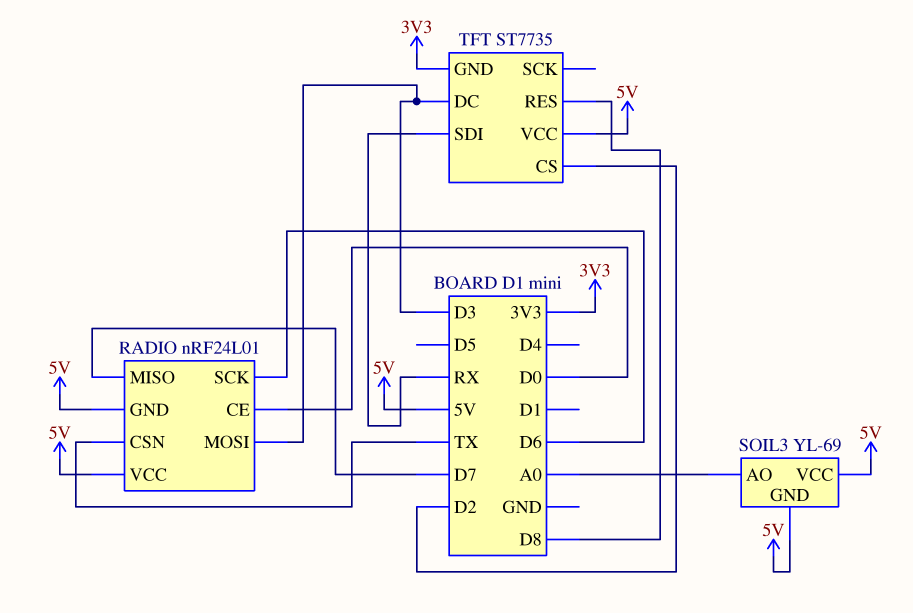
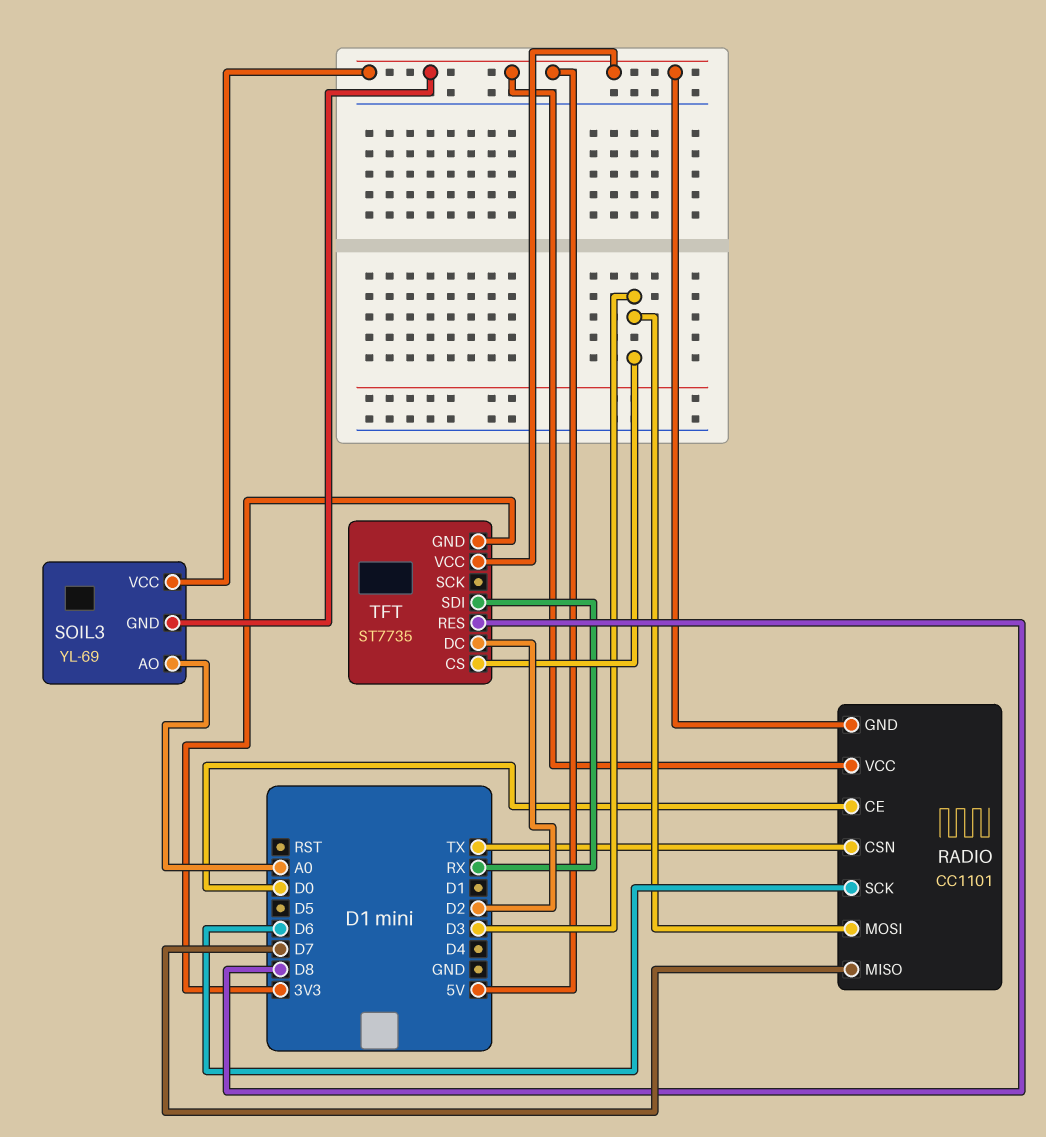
RADIO: nRF24L01 -> CC1101
TFT pin CS: D2 -> D3
TFT pin DC: D3 -> D2

